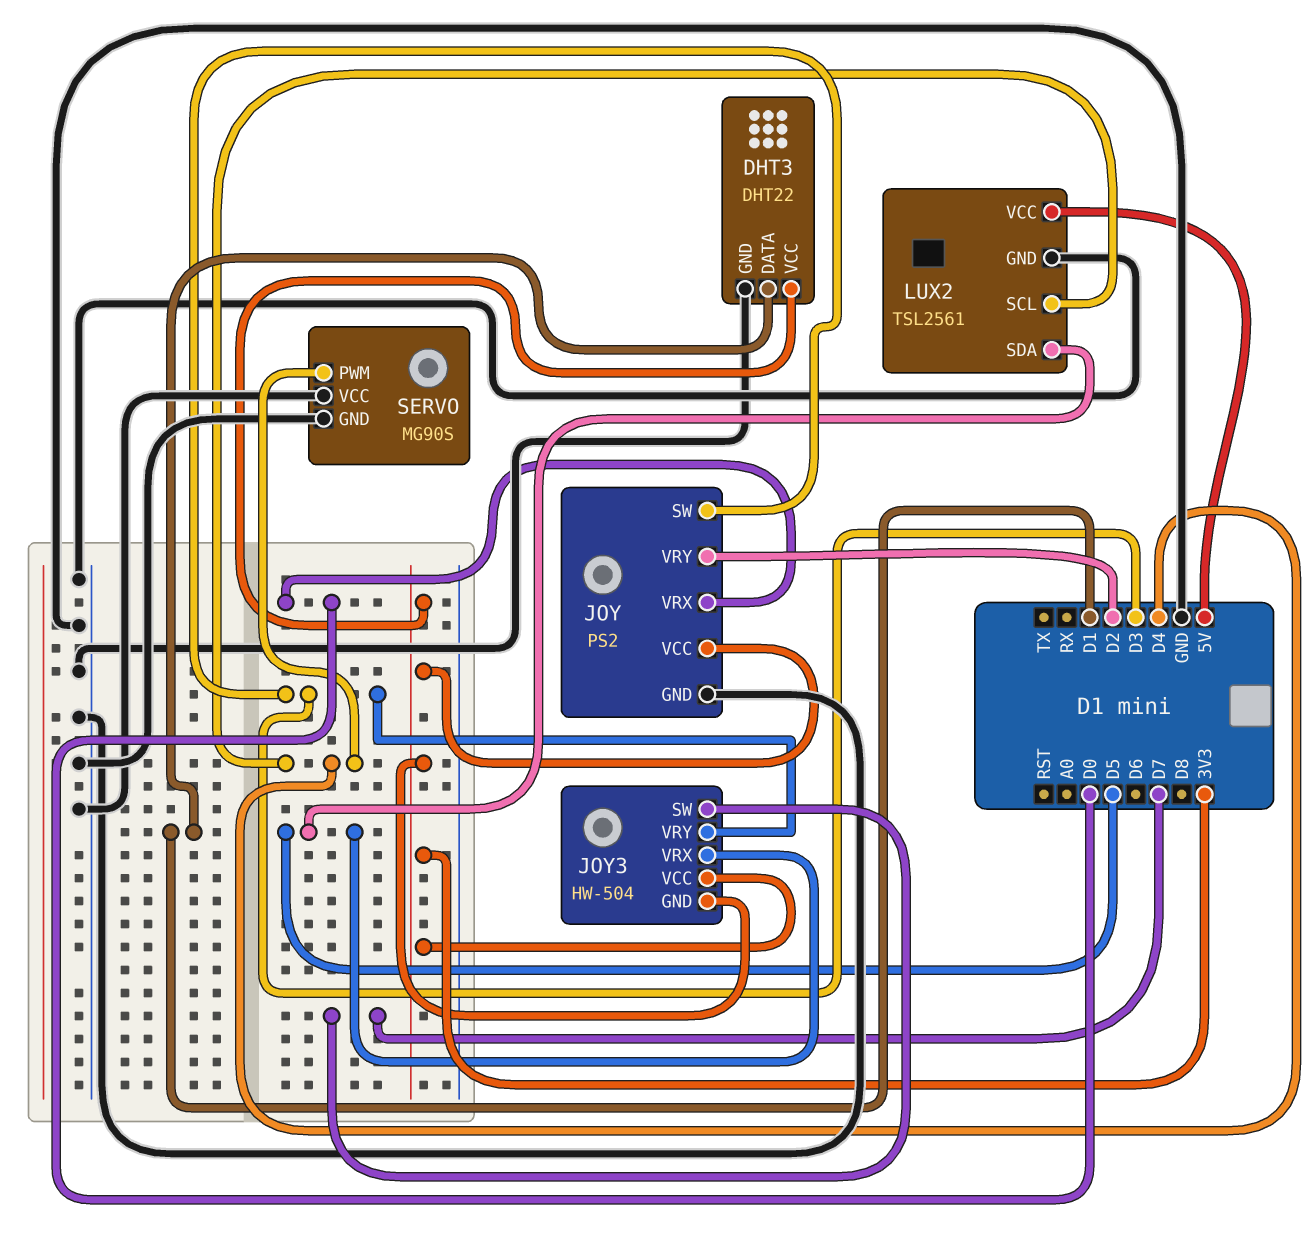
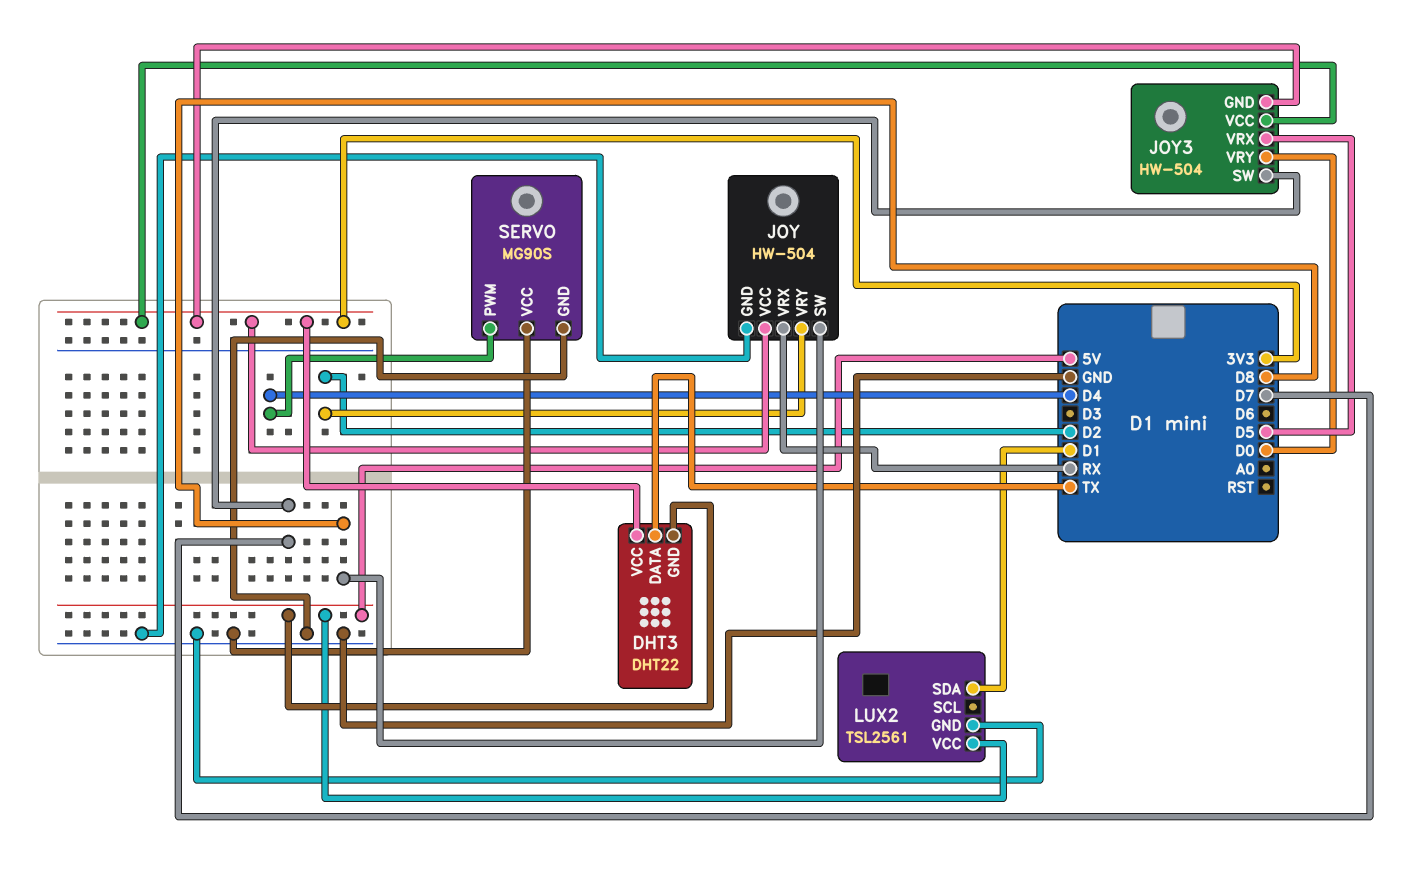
DHT3 pin DATA: D1 -> TX
DHT3 pin GND: GND -> 5V
JOY: PS2 -> HW-504
JOY pin SW: D3 -> D8
JOY pin VRX: D0 -> RX
JOY3 pin VRY: D3 -> D0
LUX2 pin SCL: D4 -> none
LUX2 pin SDA: D5 -> D1

